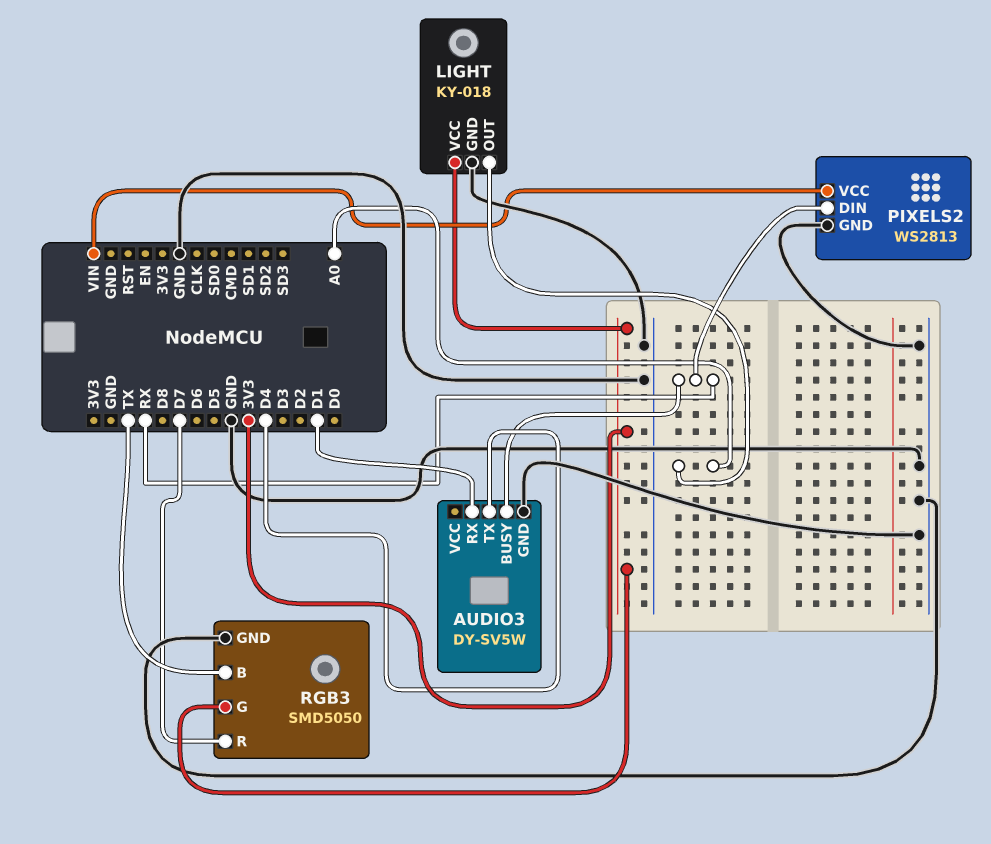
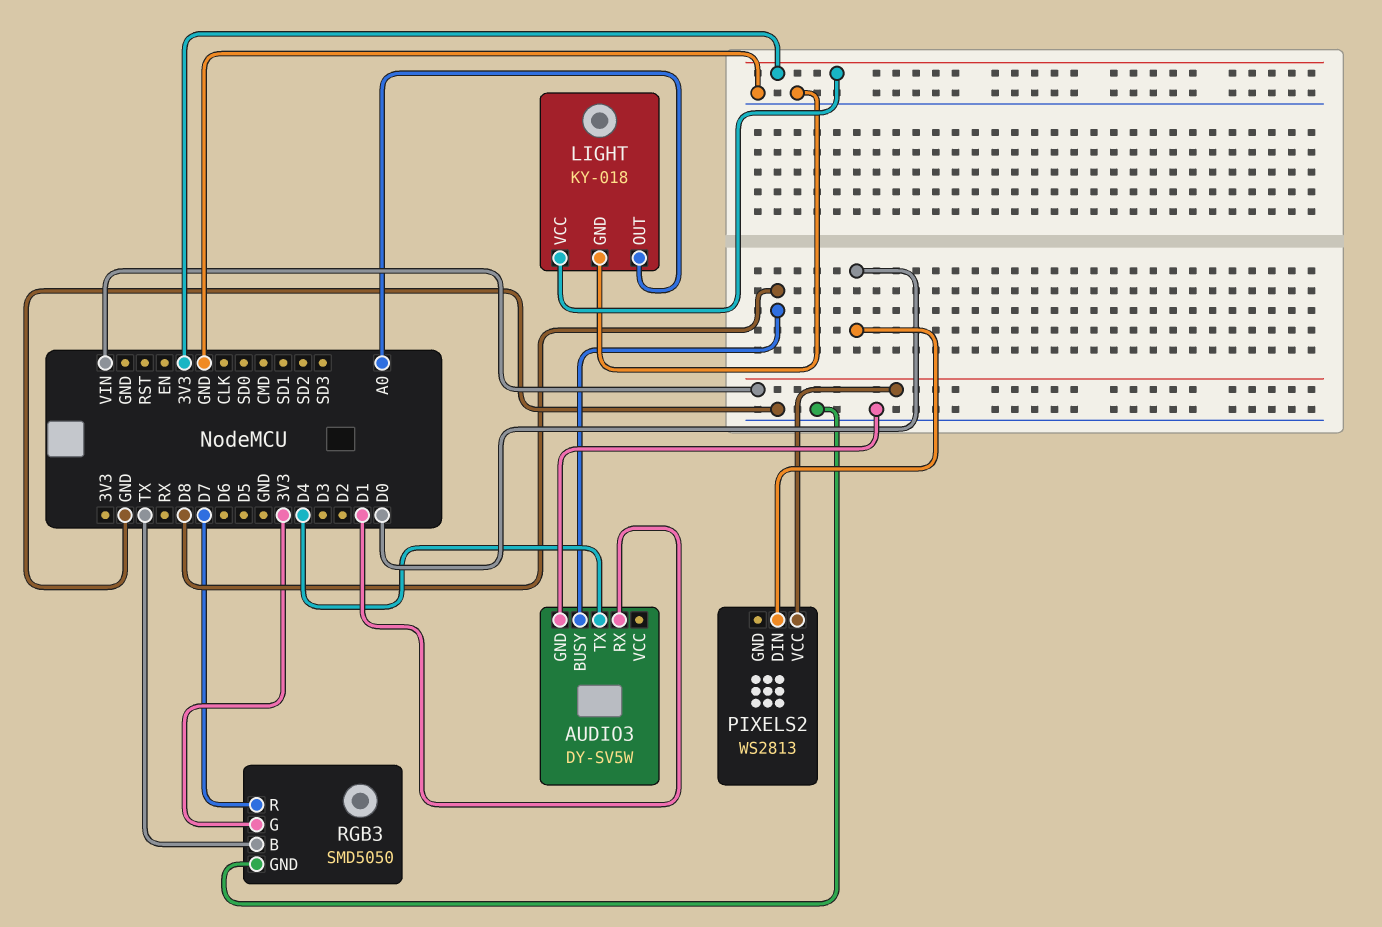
AUDIO3 pin BUSY: RX -> D8
PIXELS2 pin DIN: RX -> D0
PIXELS2 pin GND: GND -> none

